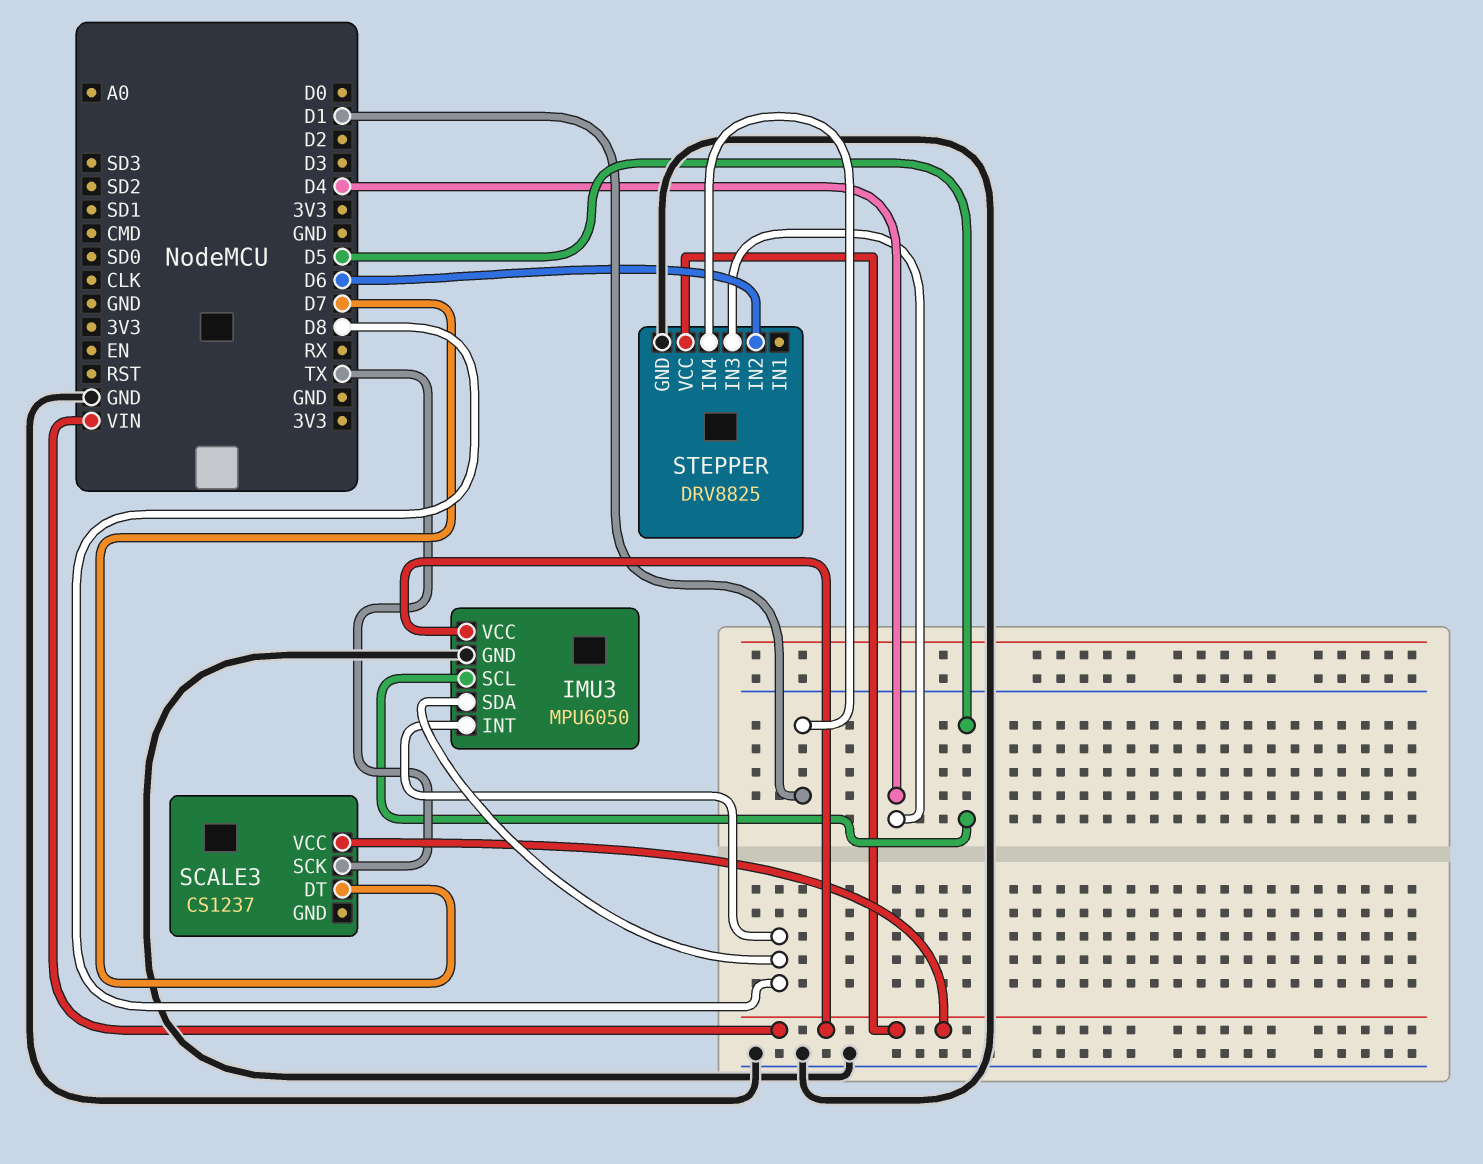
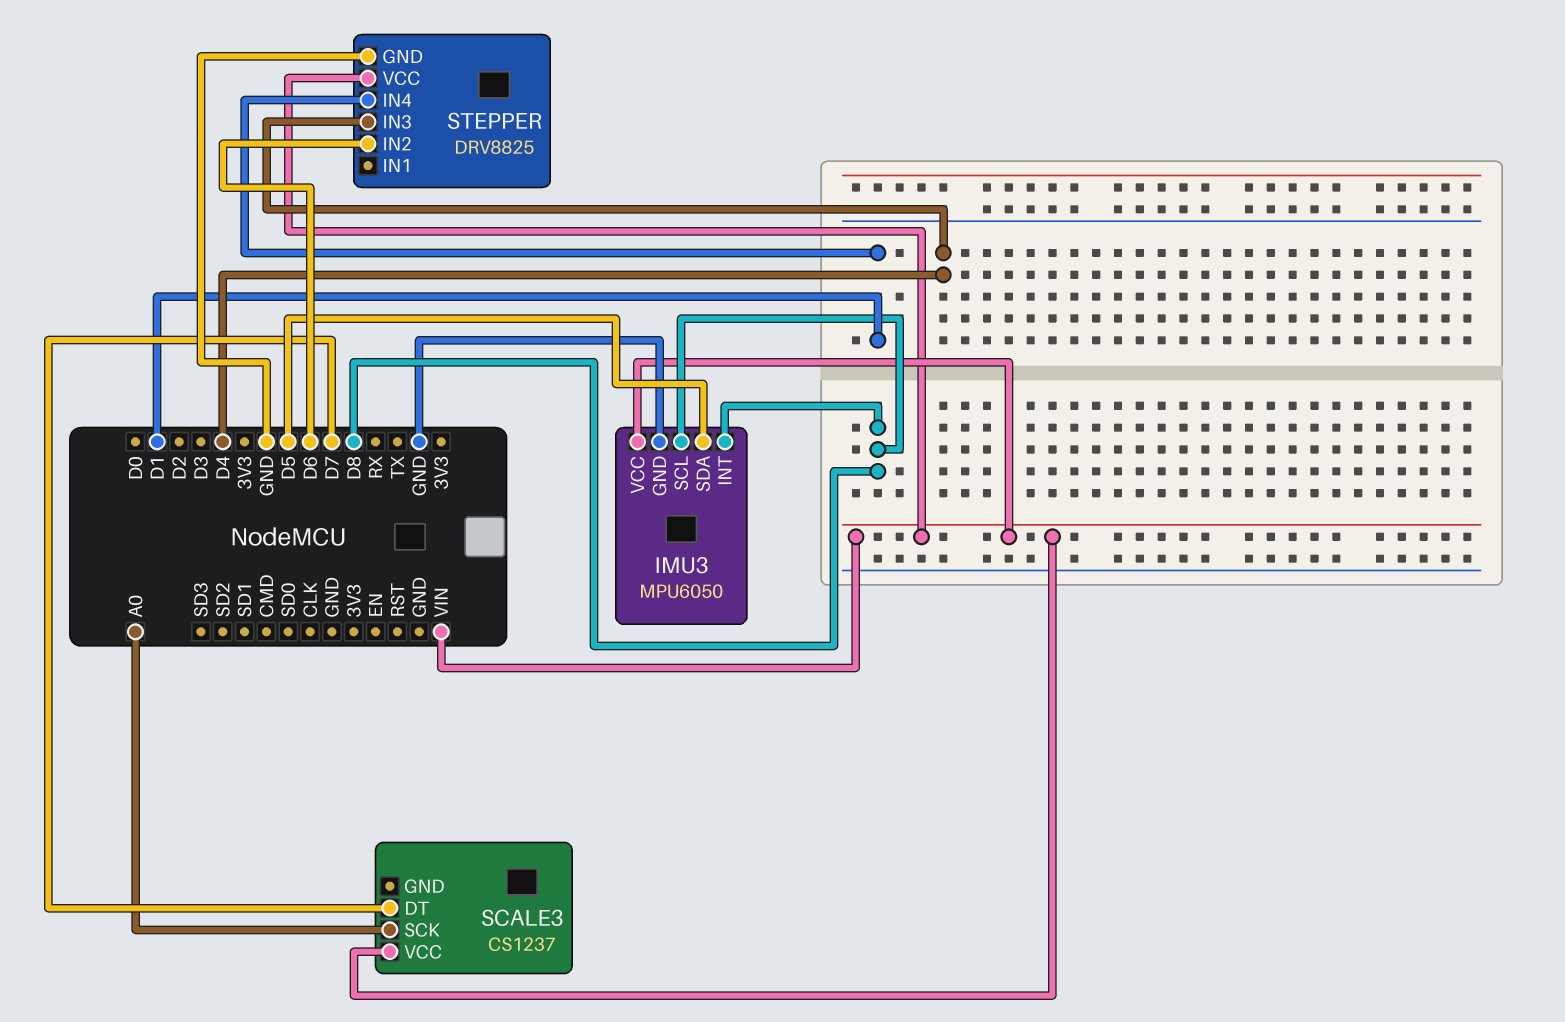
IMU3 pin SCL: D5 -> D8
IMU3 pin SDA: D8 -> D5
SCALE3 pin SCK: TX -> A0

